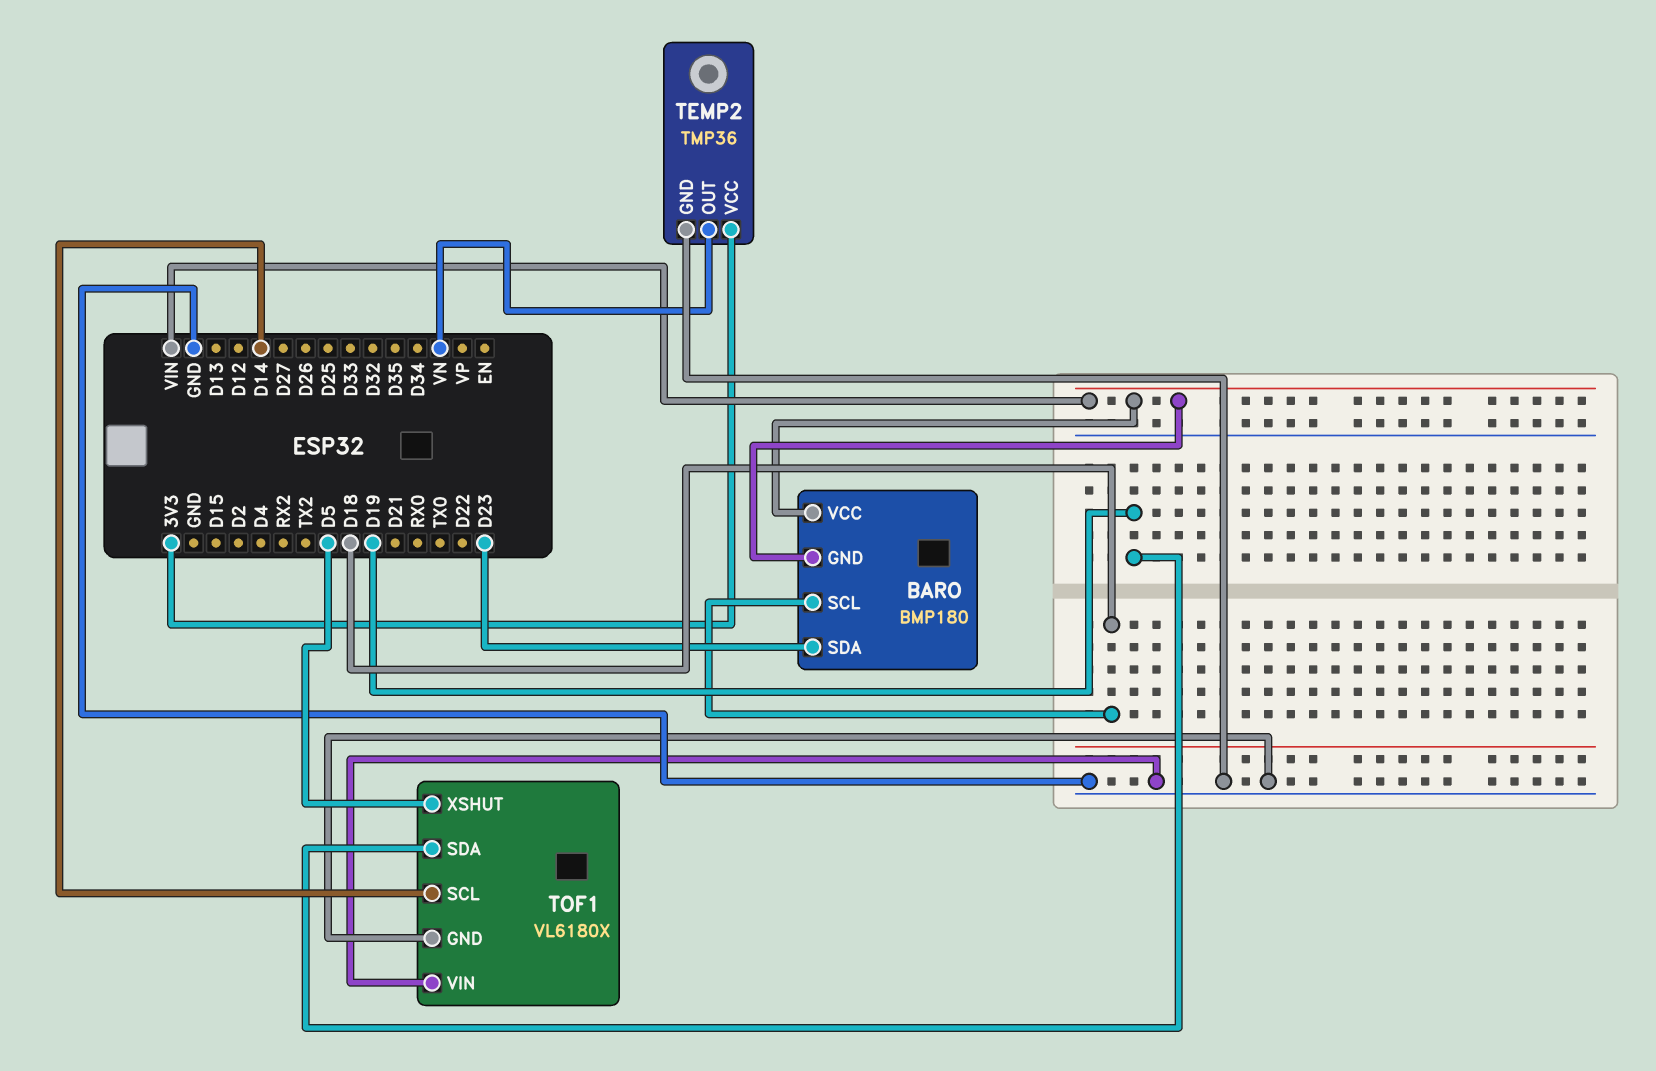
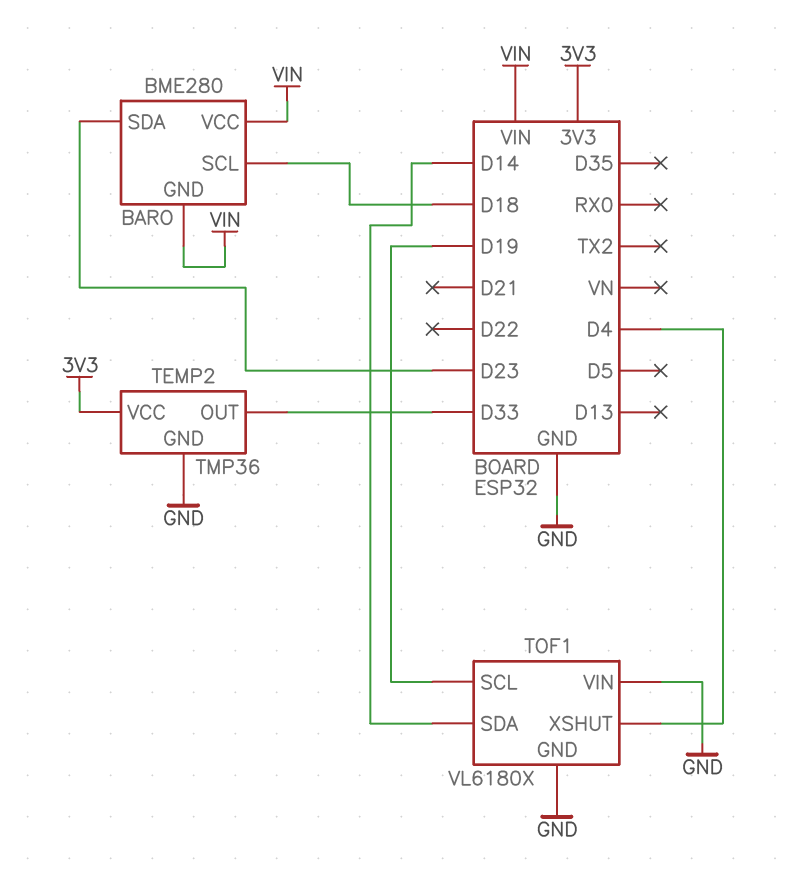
BARO: BMP180 -> BME280
TEMP2 pin OUT: VN -> D33
TOF1 pin SCL: D14 -> D19
TOF1 pin SDA: D19 -> D14
TOF1 pin XSHUT: D5 -> D4

